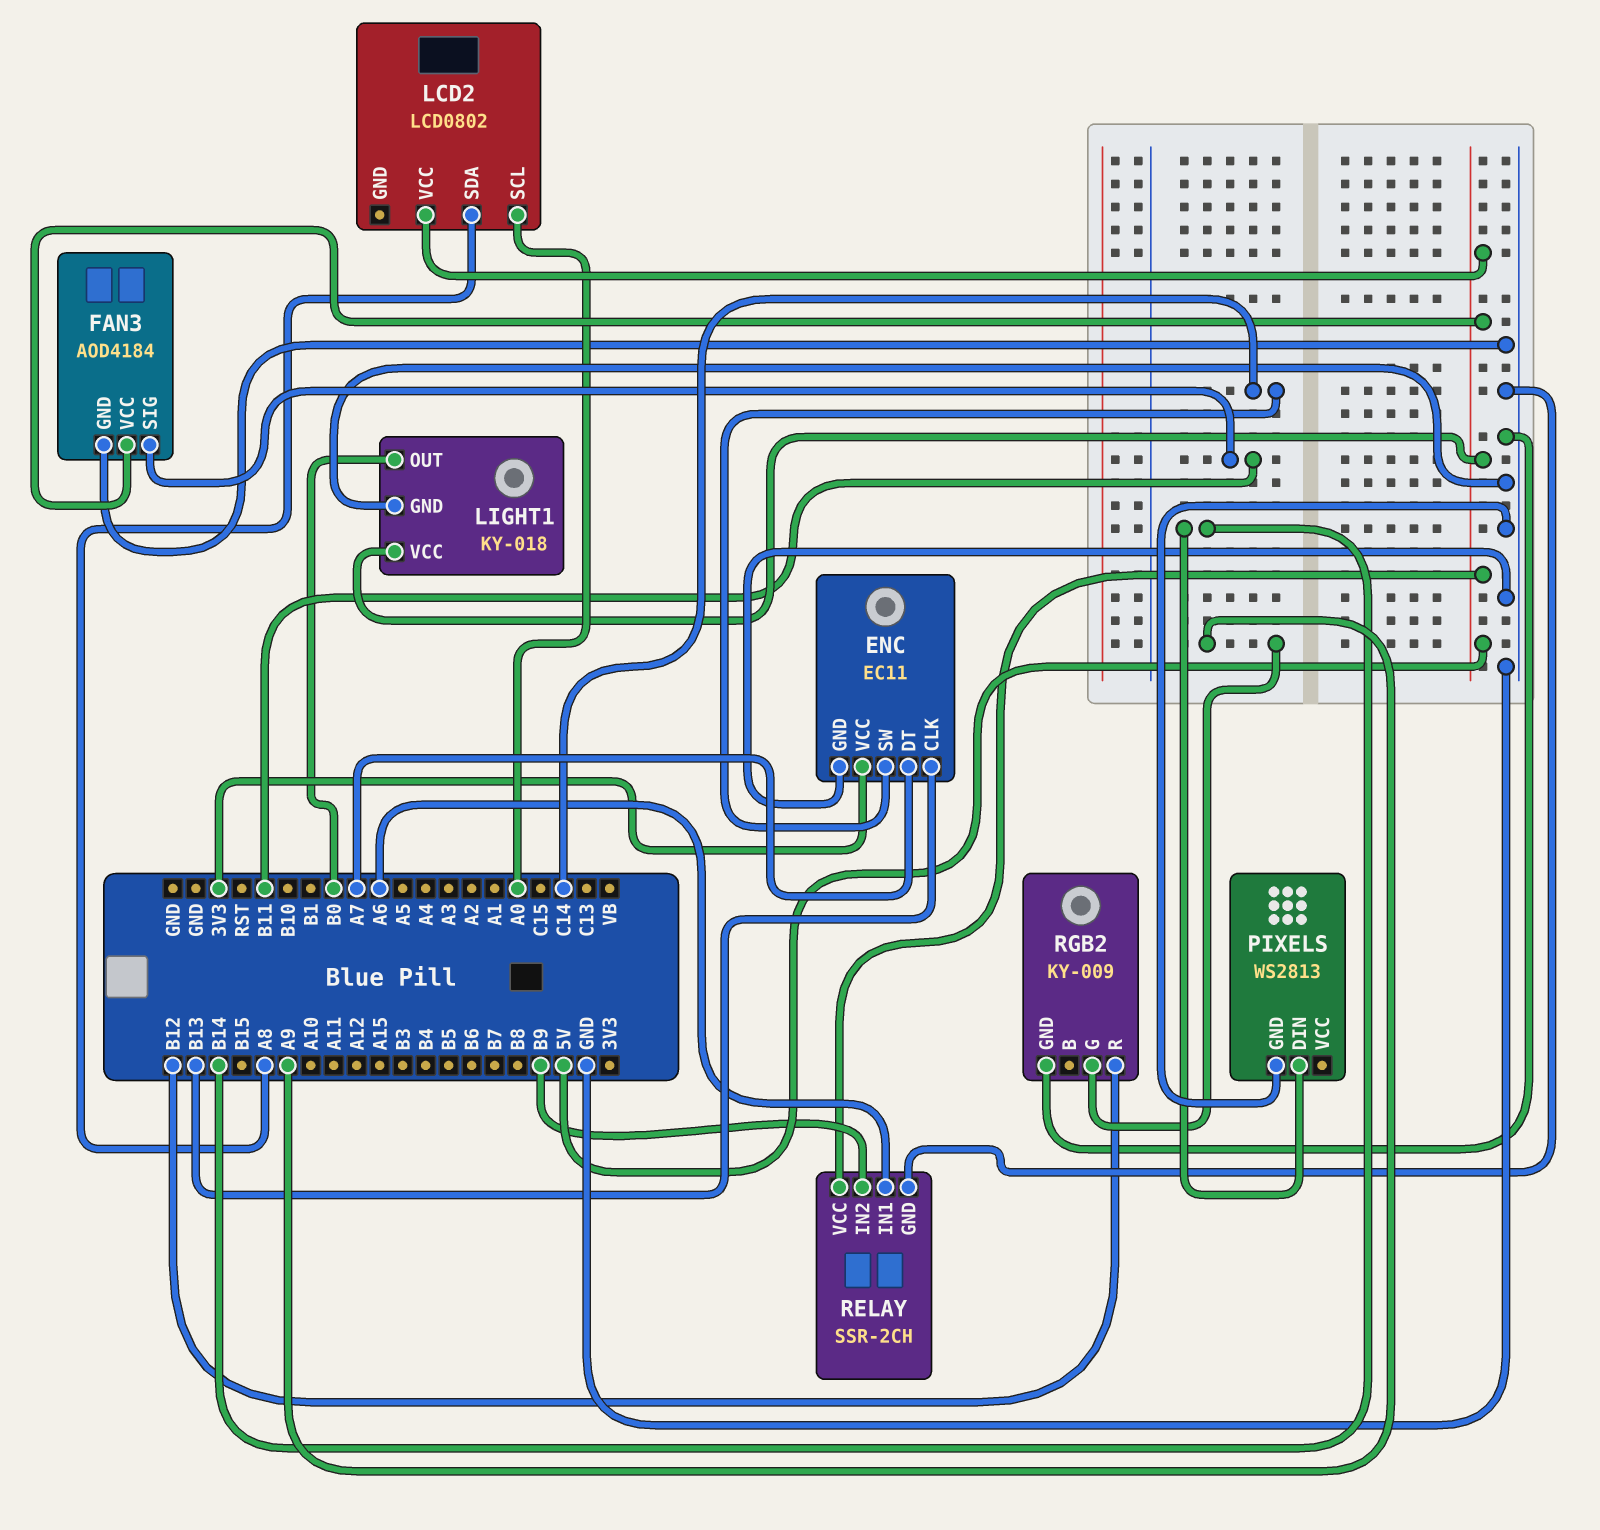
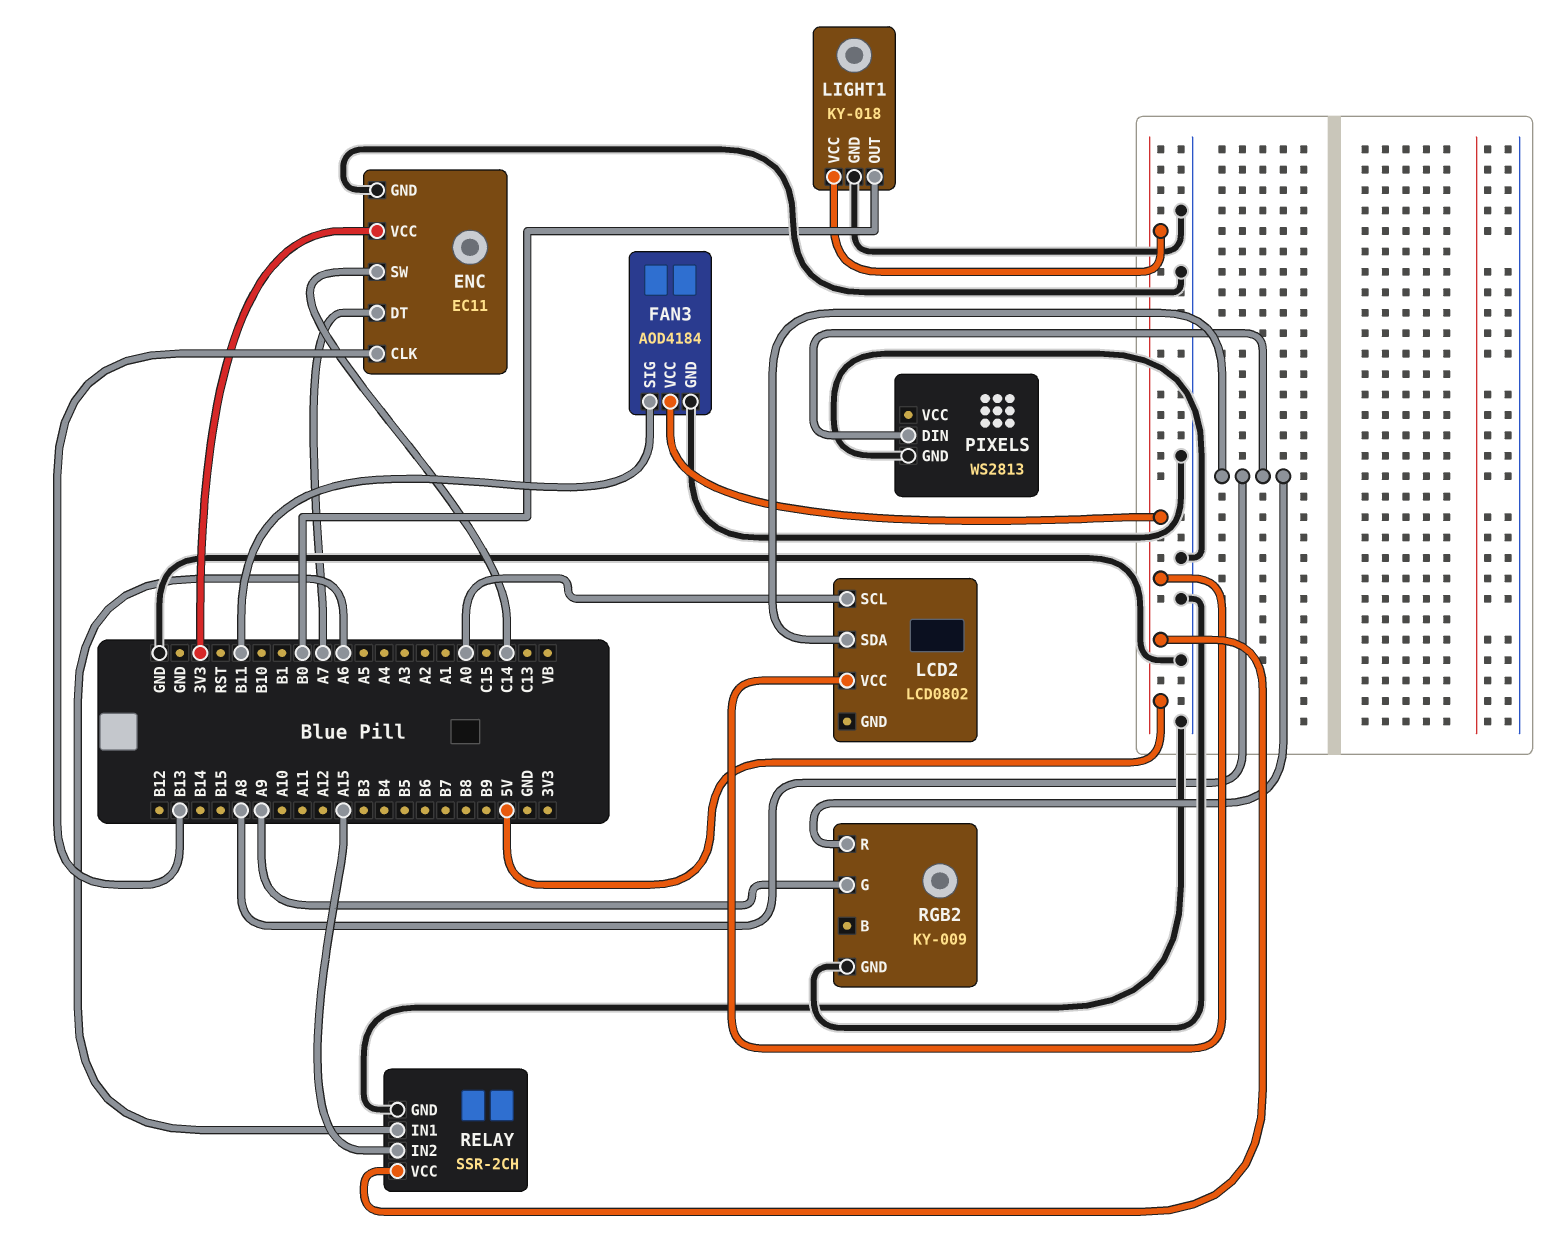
PIXELS pin DIN: B14 -> A8
RELAY pin IN2: B9 -> A15
RGB2 pin R: B12 -> A8

